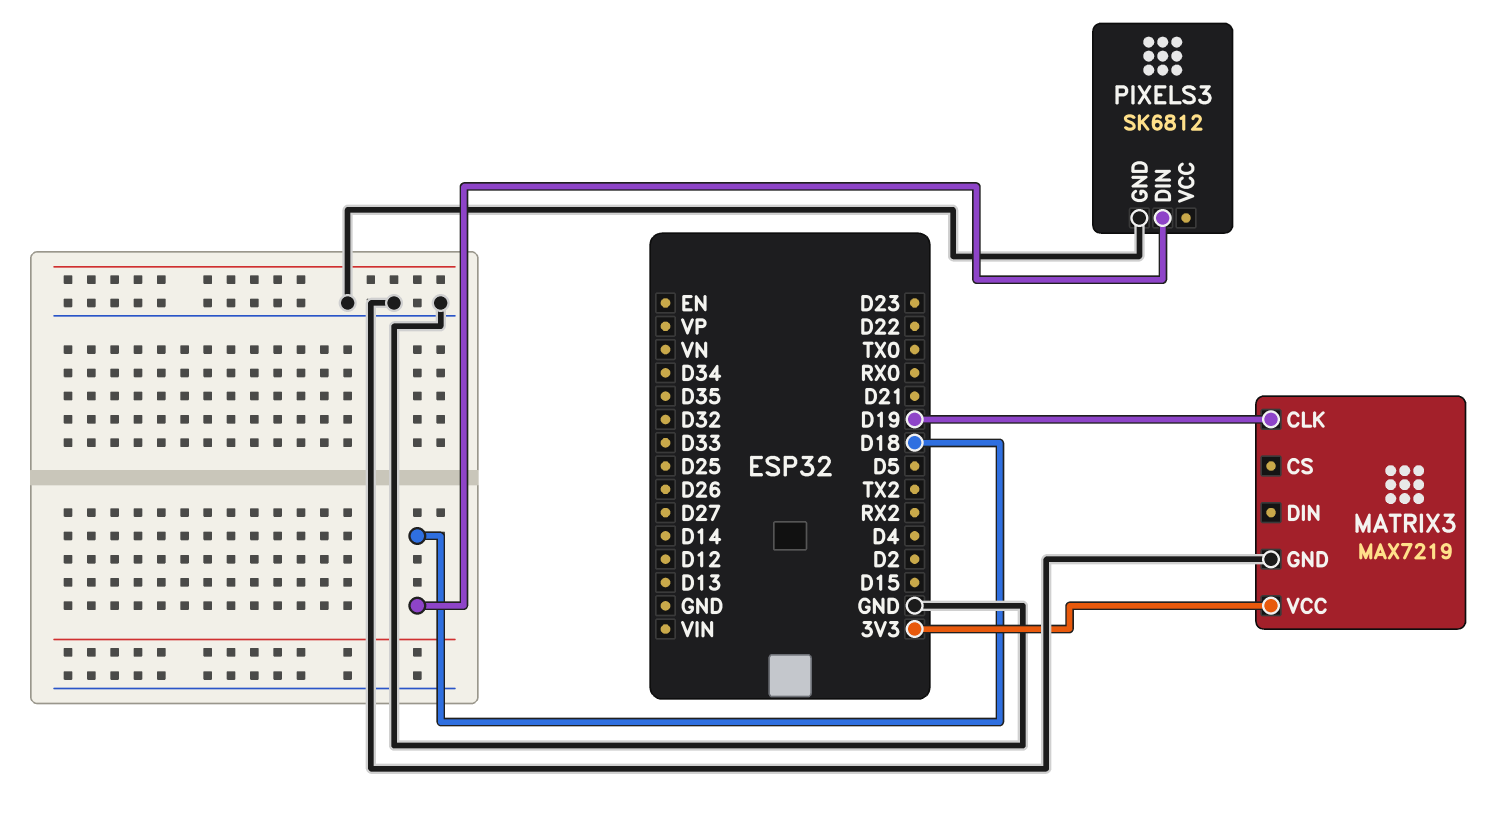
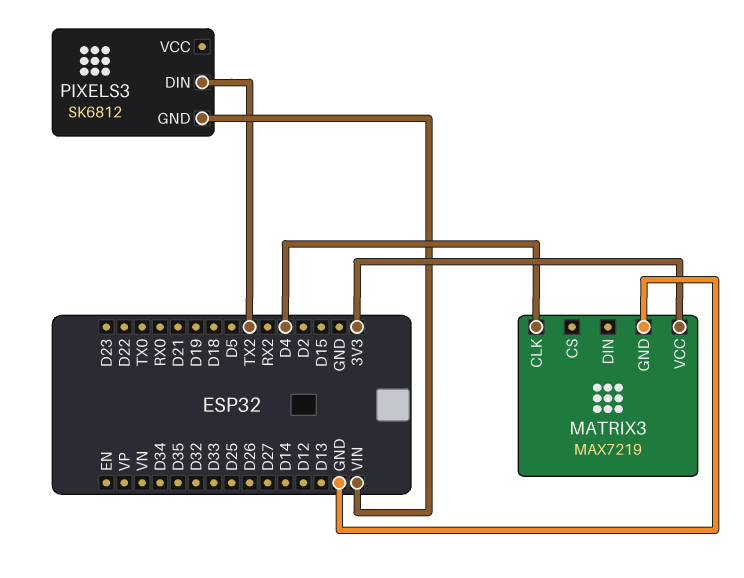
MATRIX3 pin CLK: D19 -> D4
PIXELS3 pin DIN: D18 -> TX2
PIXELS3 pin GND: GND -> VIN

